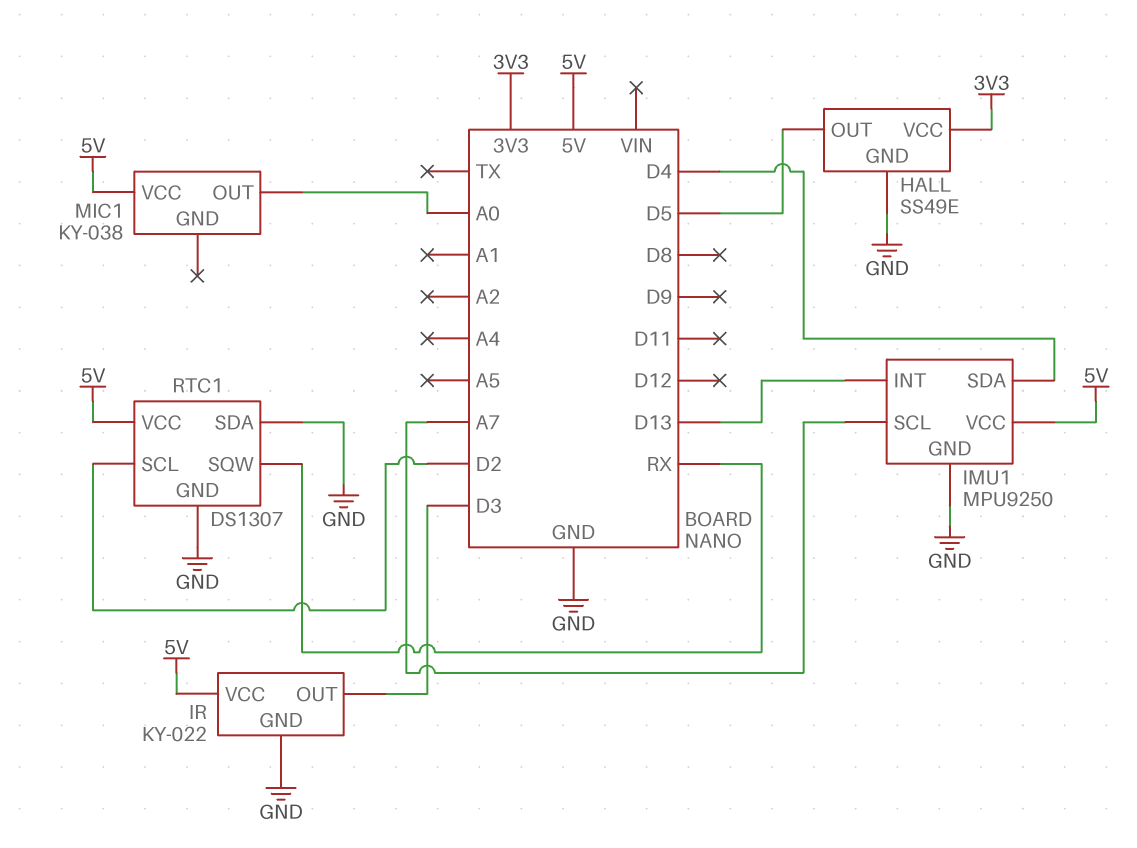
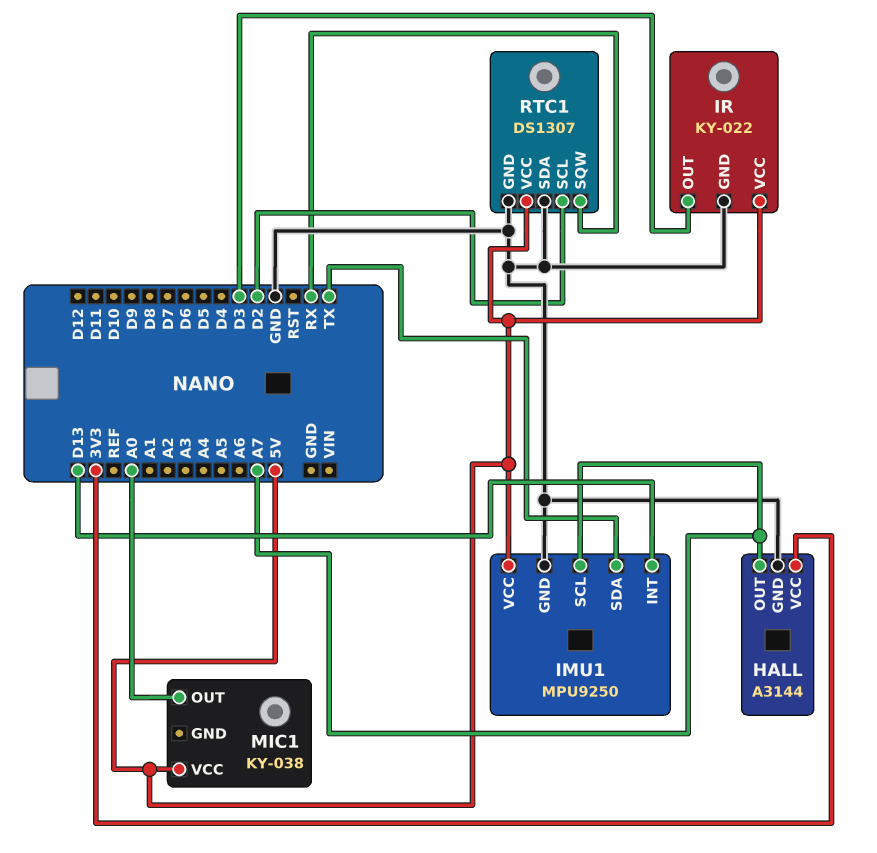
HALL: SS49E -> A3144
HALL pin OUT: D5 -> A7
IMU1 pin SDA: D4 -> TX

